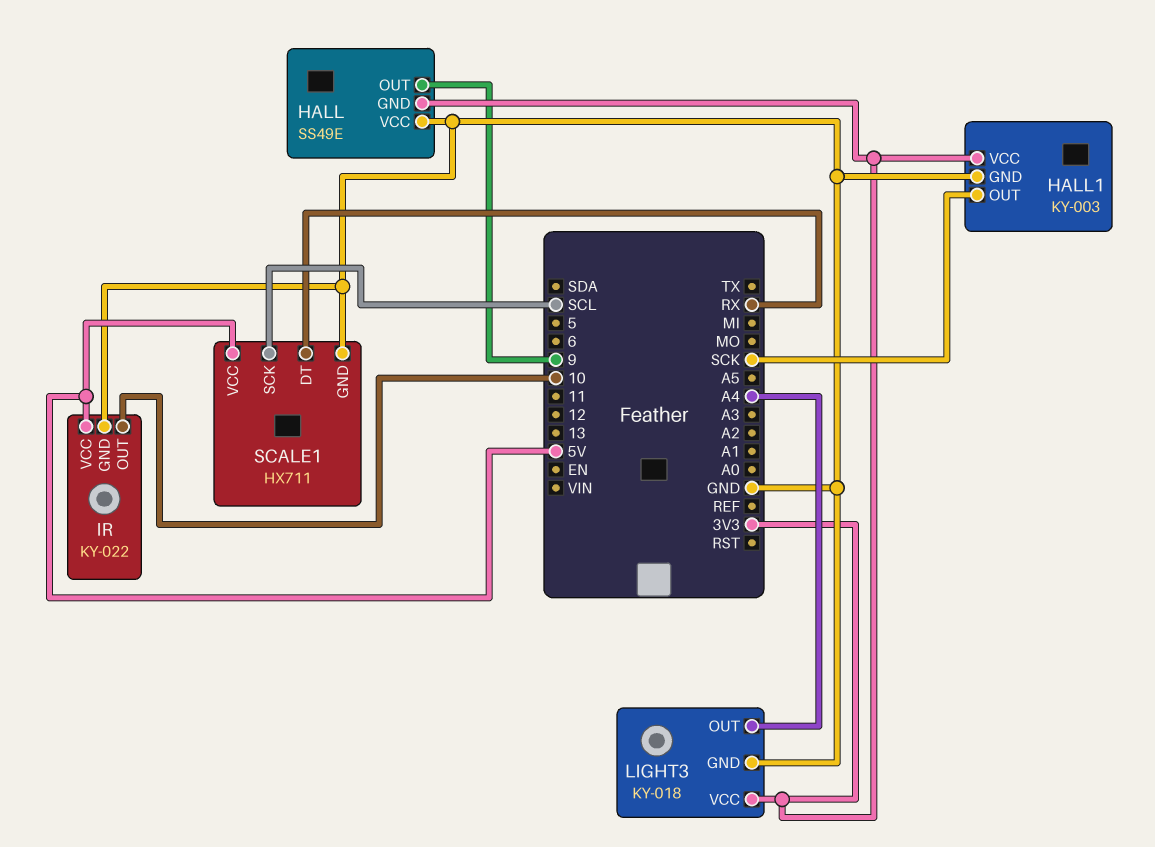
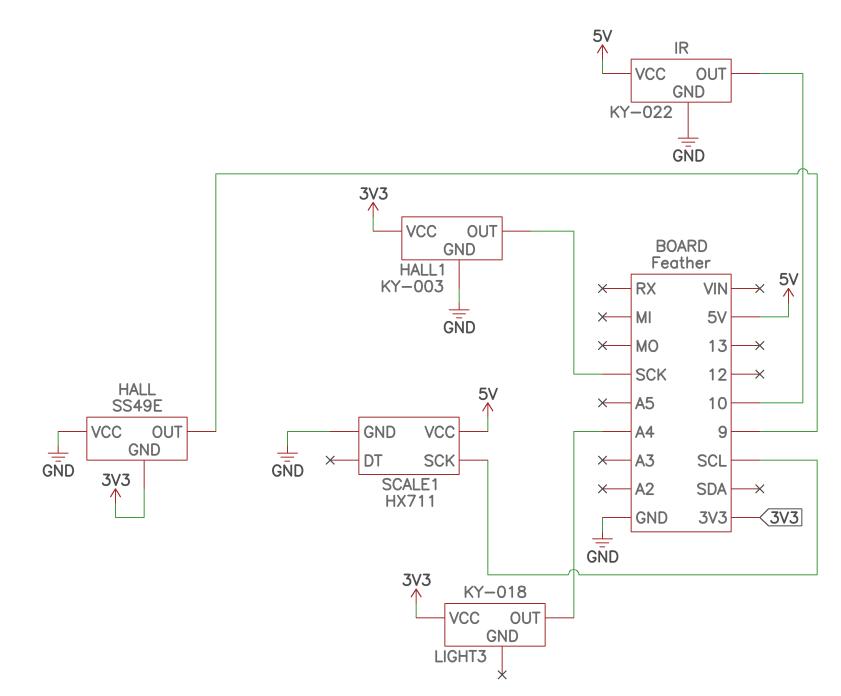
LIGHT3 pin GND: GND -> none
SCALE1 pin DT: RX -> none

